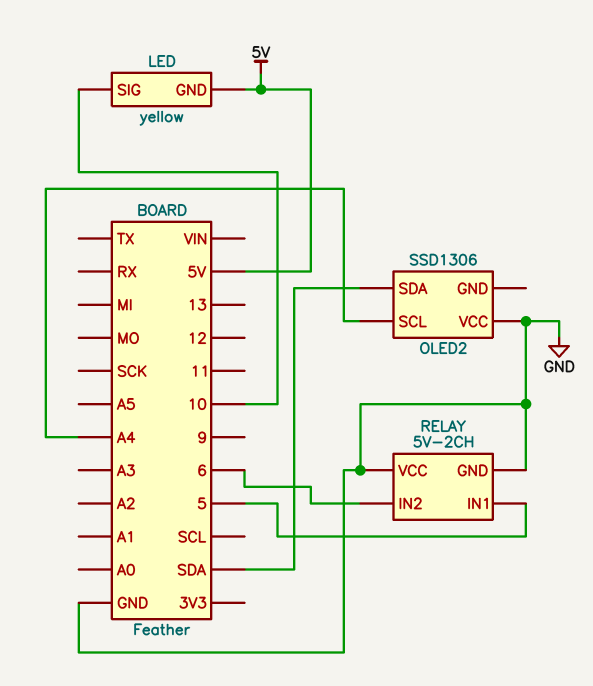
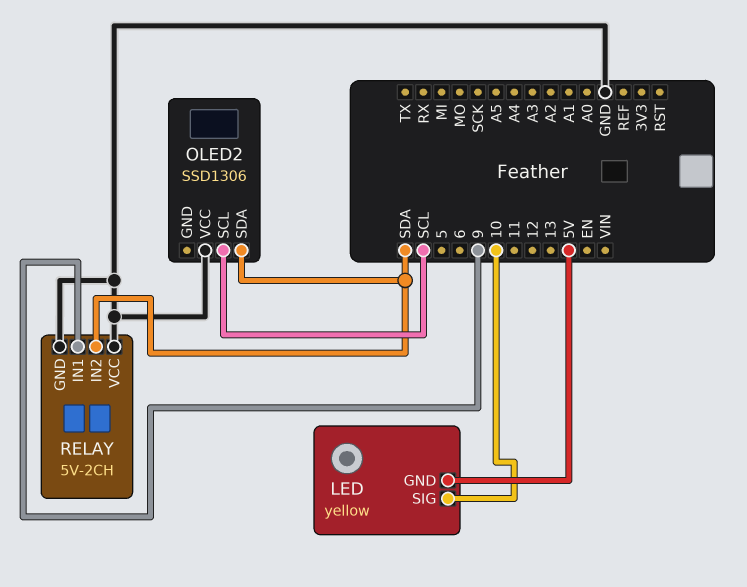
OLED2 pin SCL: A4 -> SCL
RELAY pin IN1: 5 -> 9
RELAY pin IN2: 6 -> SDA

